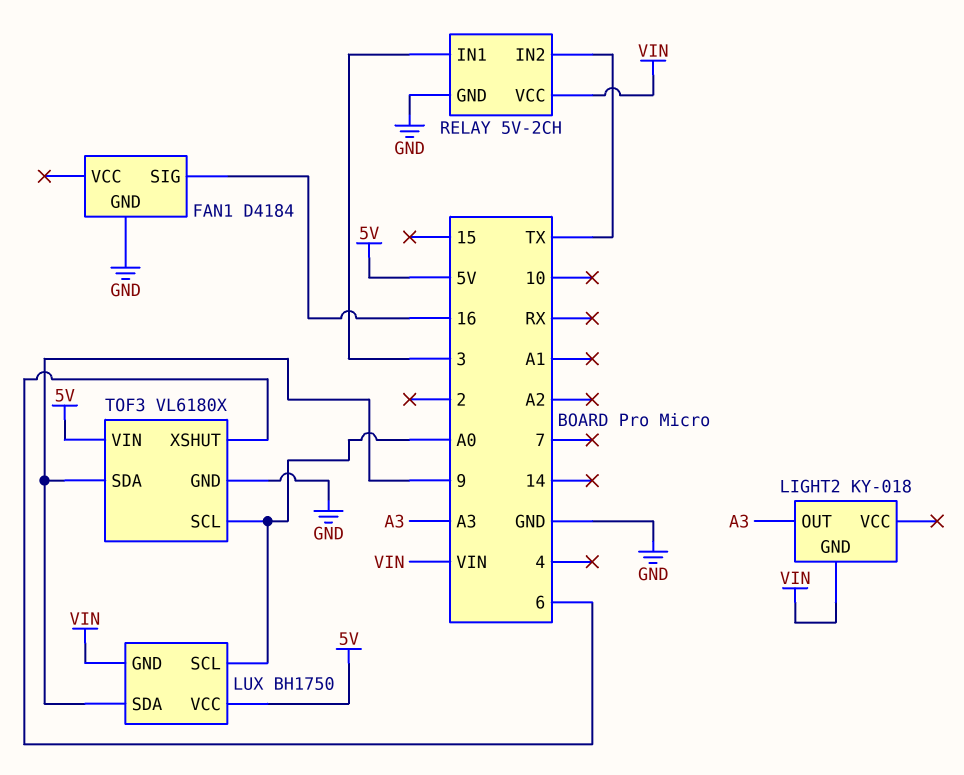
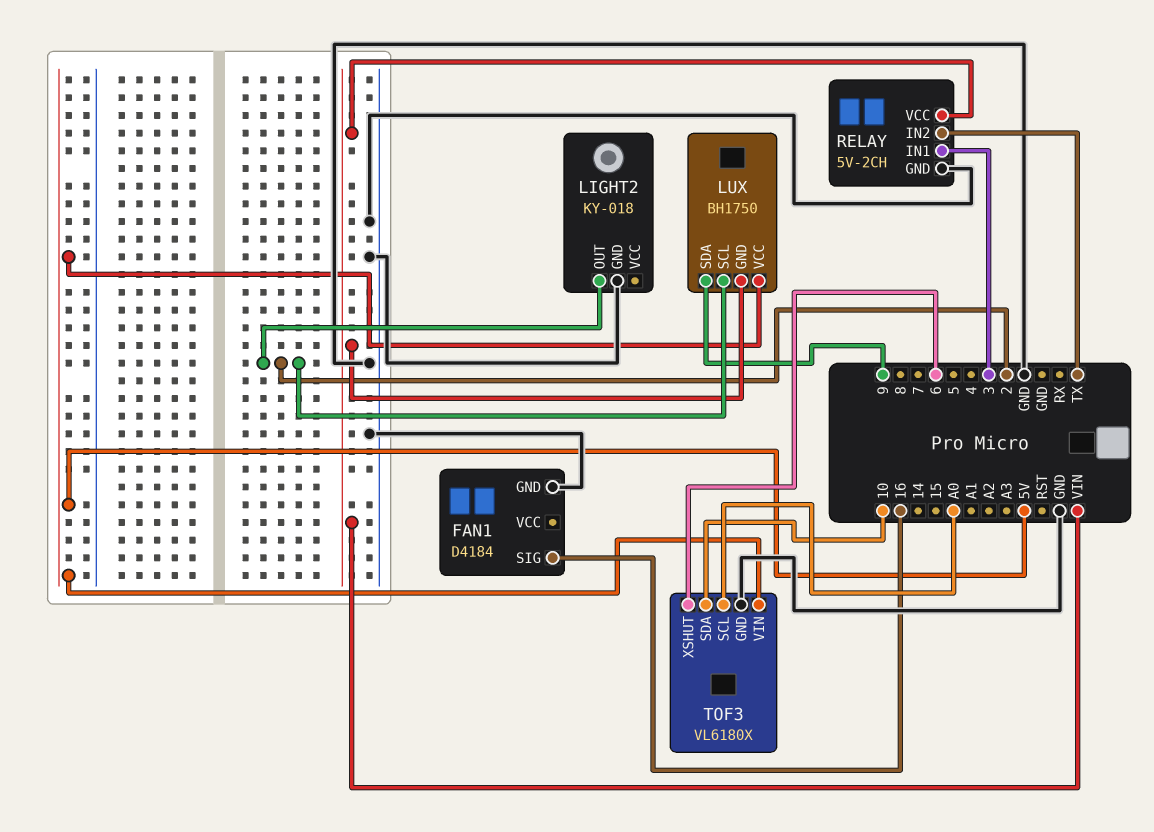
LIGHT2 pin GND: VIN -> GND
LIGHT2 pin OUT: A3 -> 2
LUX pin SCL: A0 -> 2
TOF3 pin SDA: 9 -> 10

